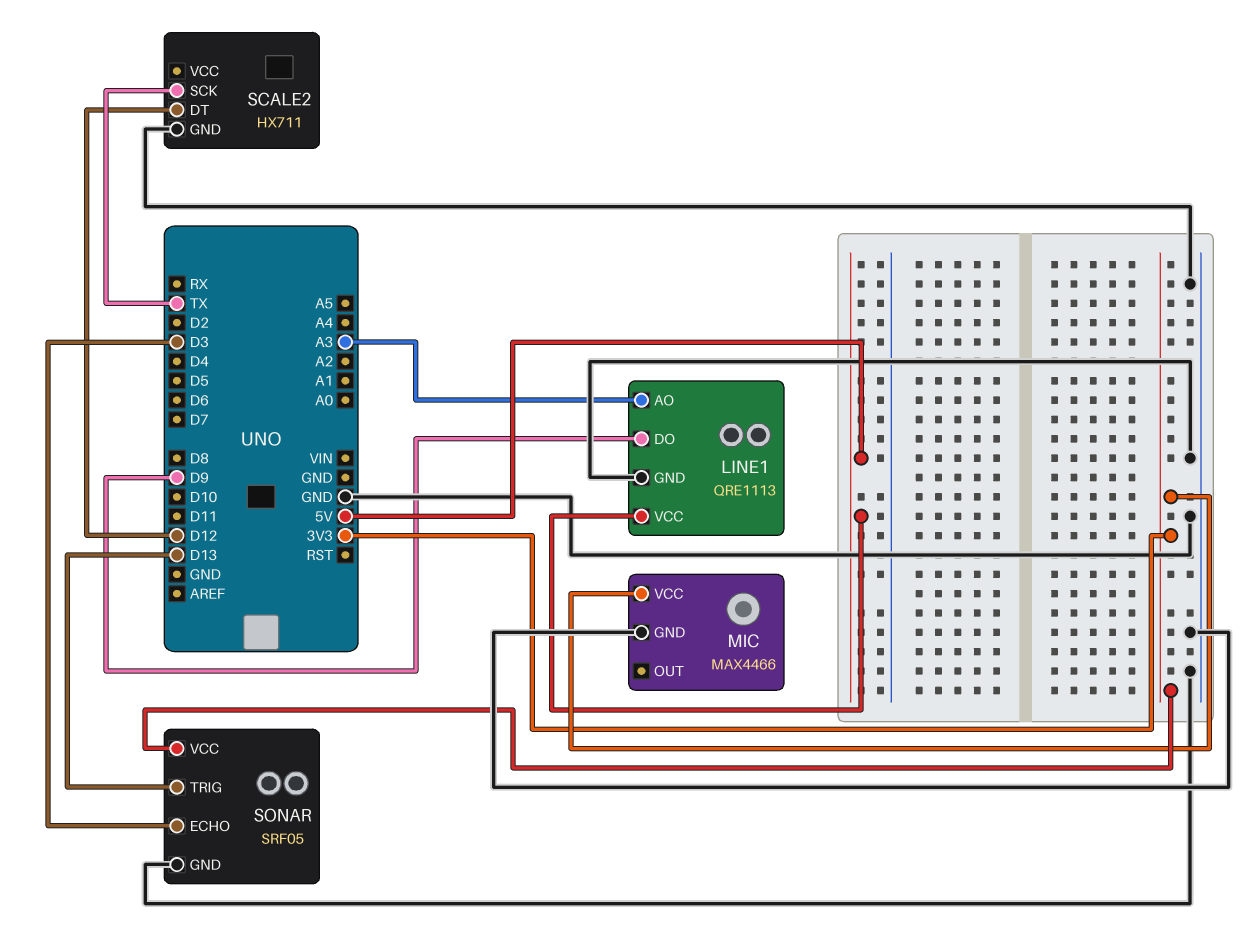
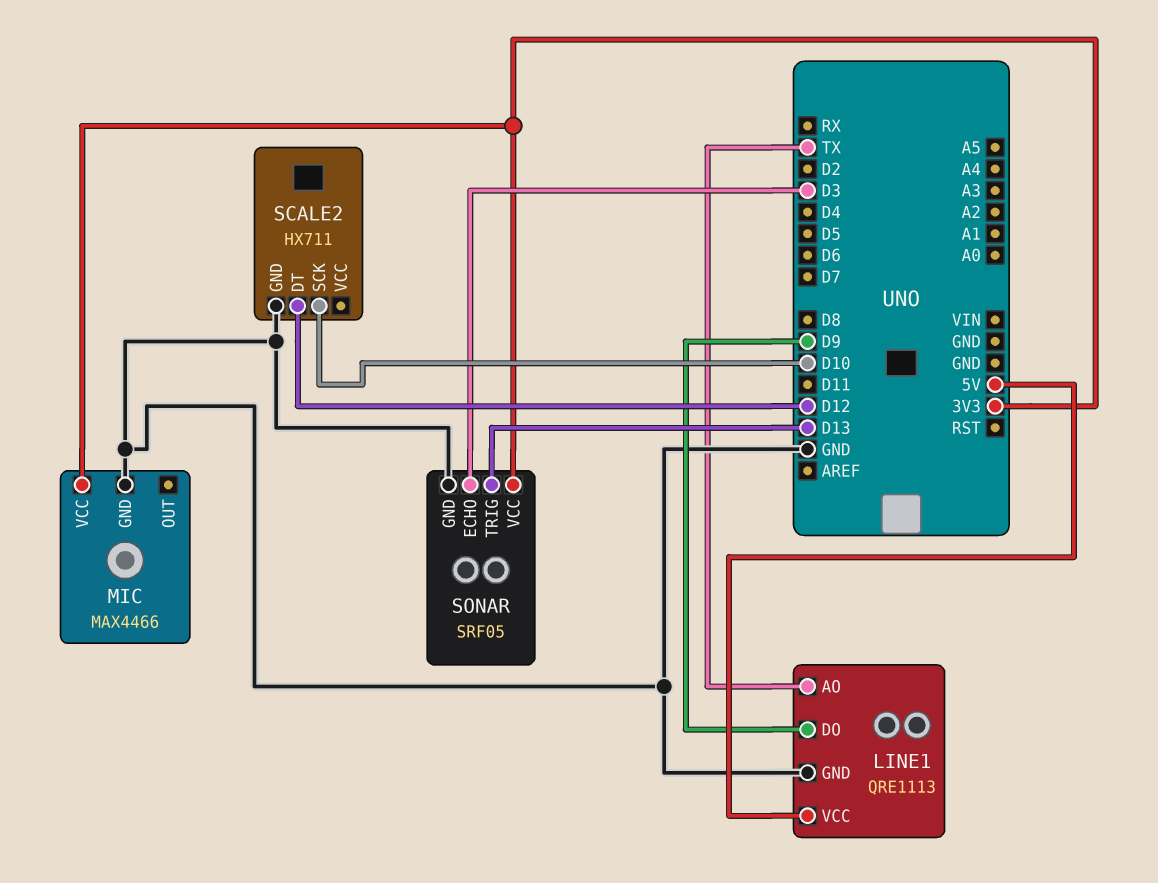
LINE1 pin AO: A3 -> TX
SCALE2 pin SCK: TX -> D10

